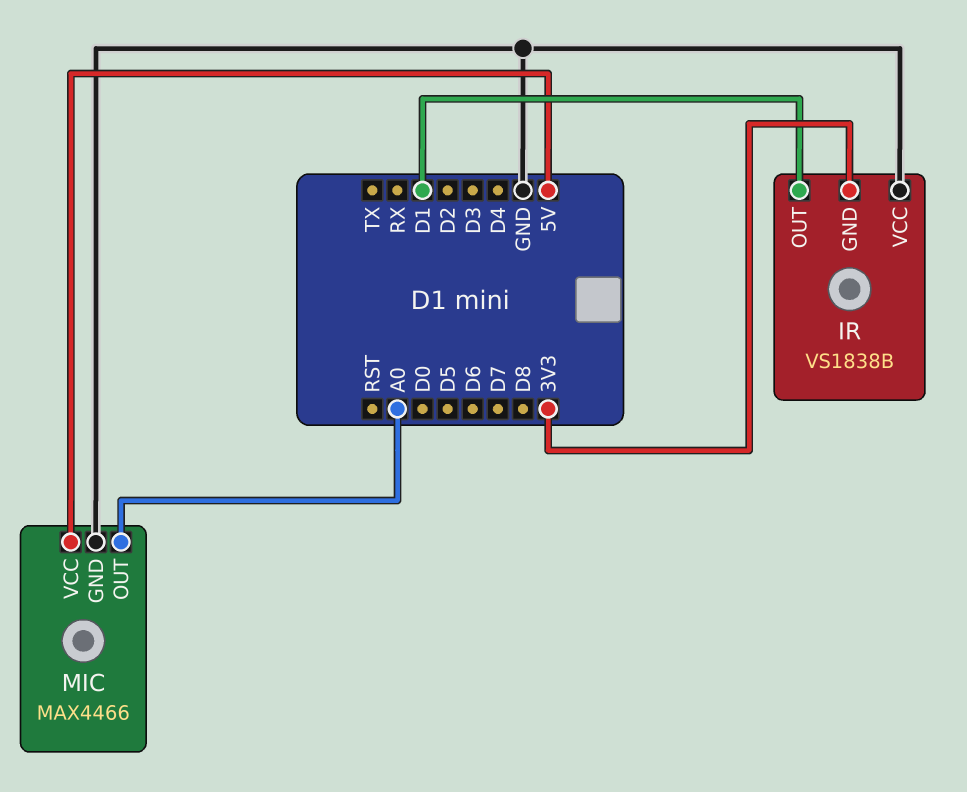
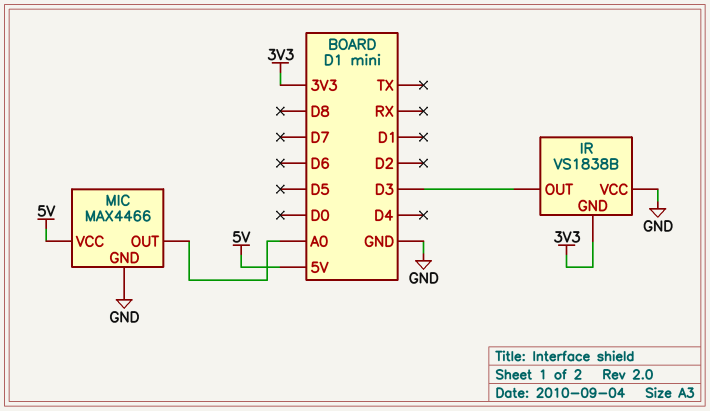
IR pin OUT: D1 -> D3

